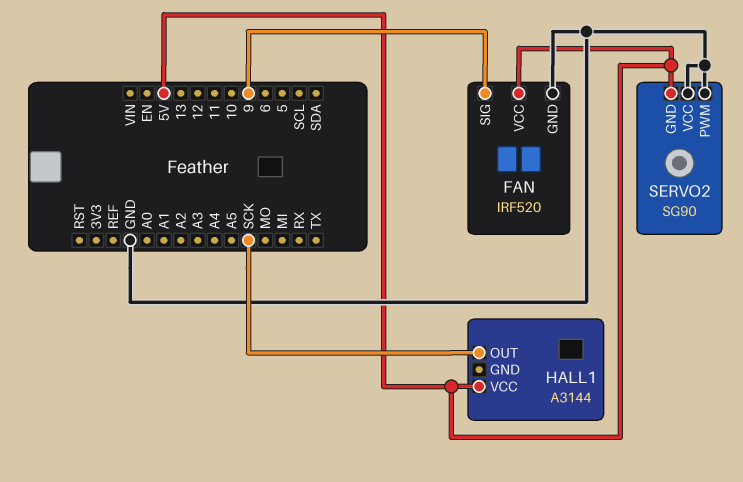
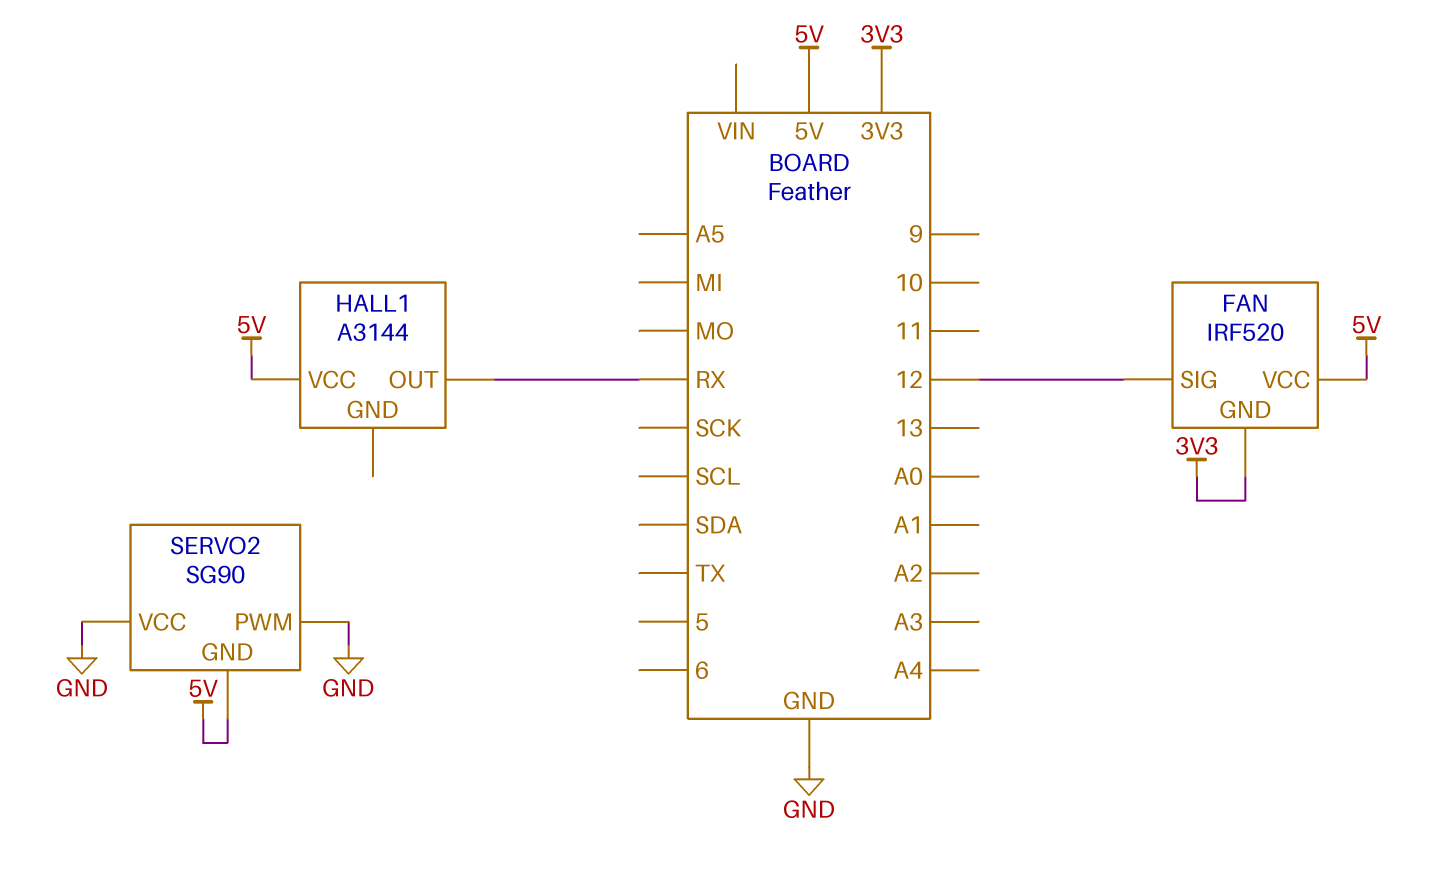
FAN pin GND: GND -> 3V3
FAN pin SIG: 9 -> 12
HALL1 pin OUT: SCK -> RX

